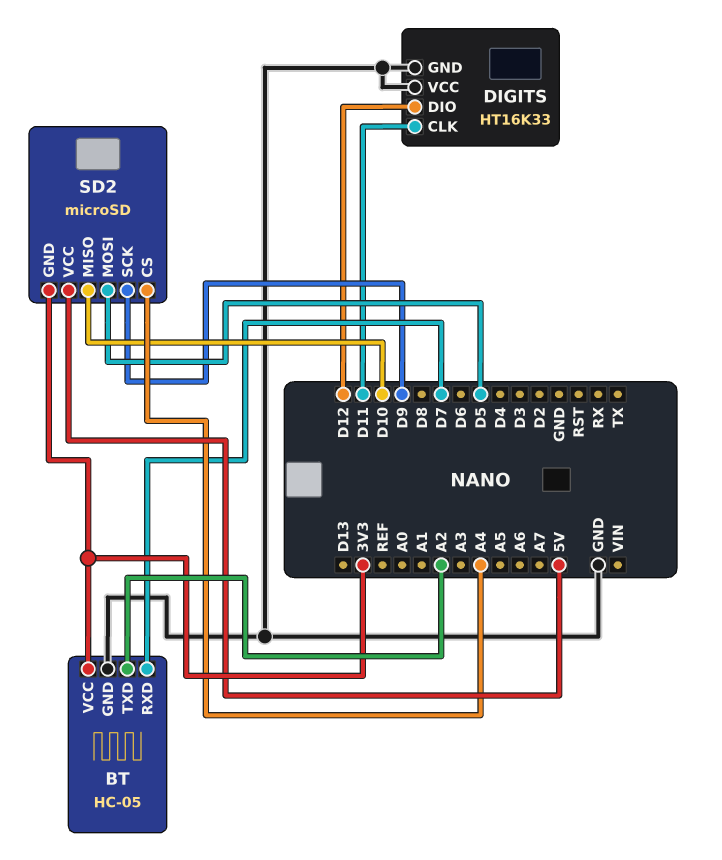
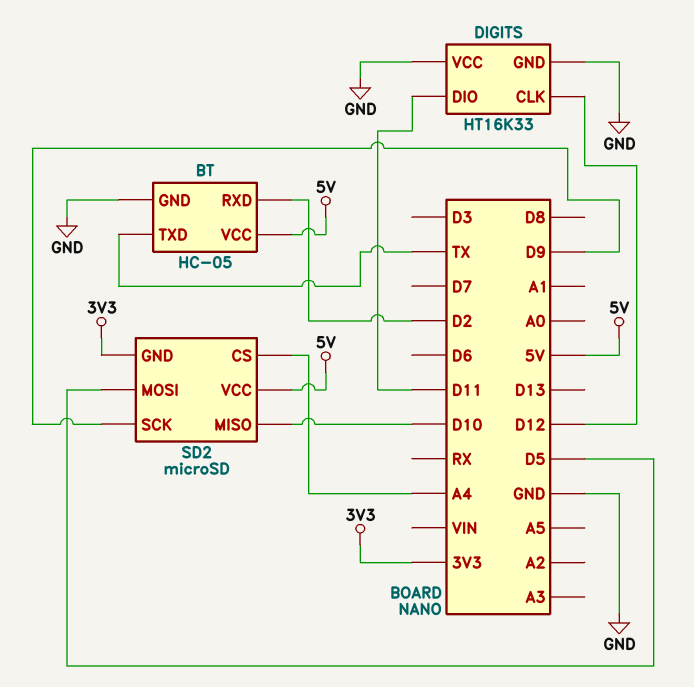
BT pin RXD: D7 -> D2
BT pin TXD: A2 -> TX
BT pin VCC: 3V3 -> 5V
DIGITS pin CLK: D11 -> D12
DIGITS pin DIO: D12 -> D11

